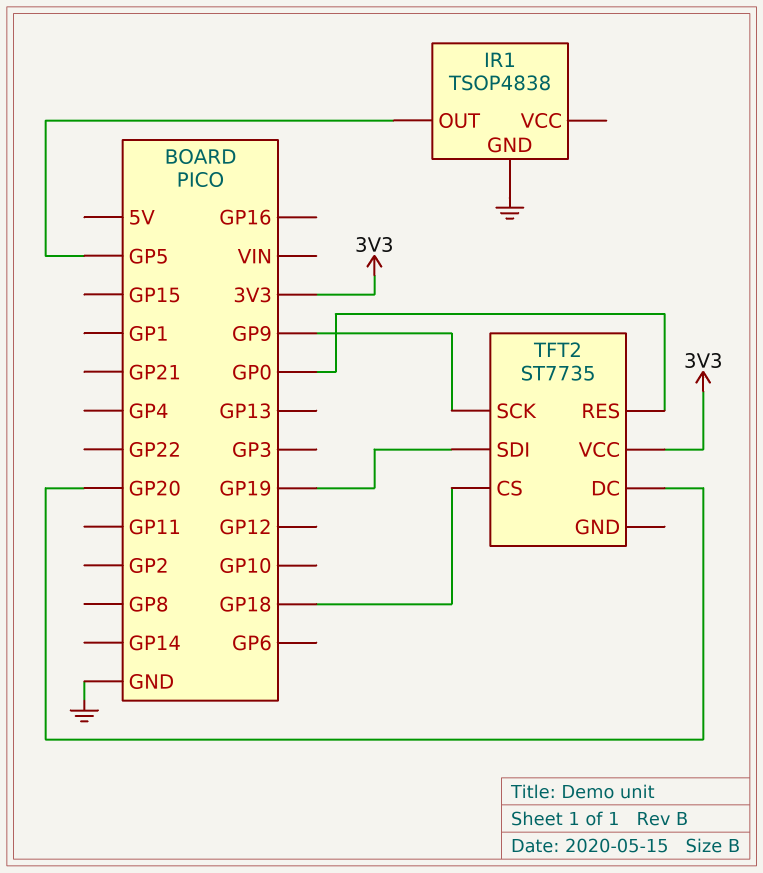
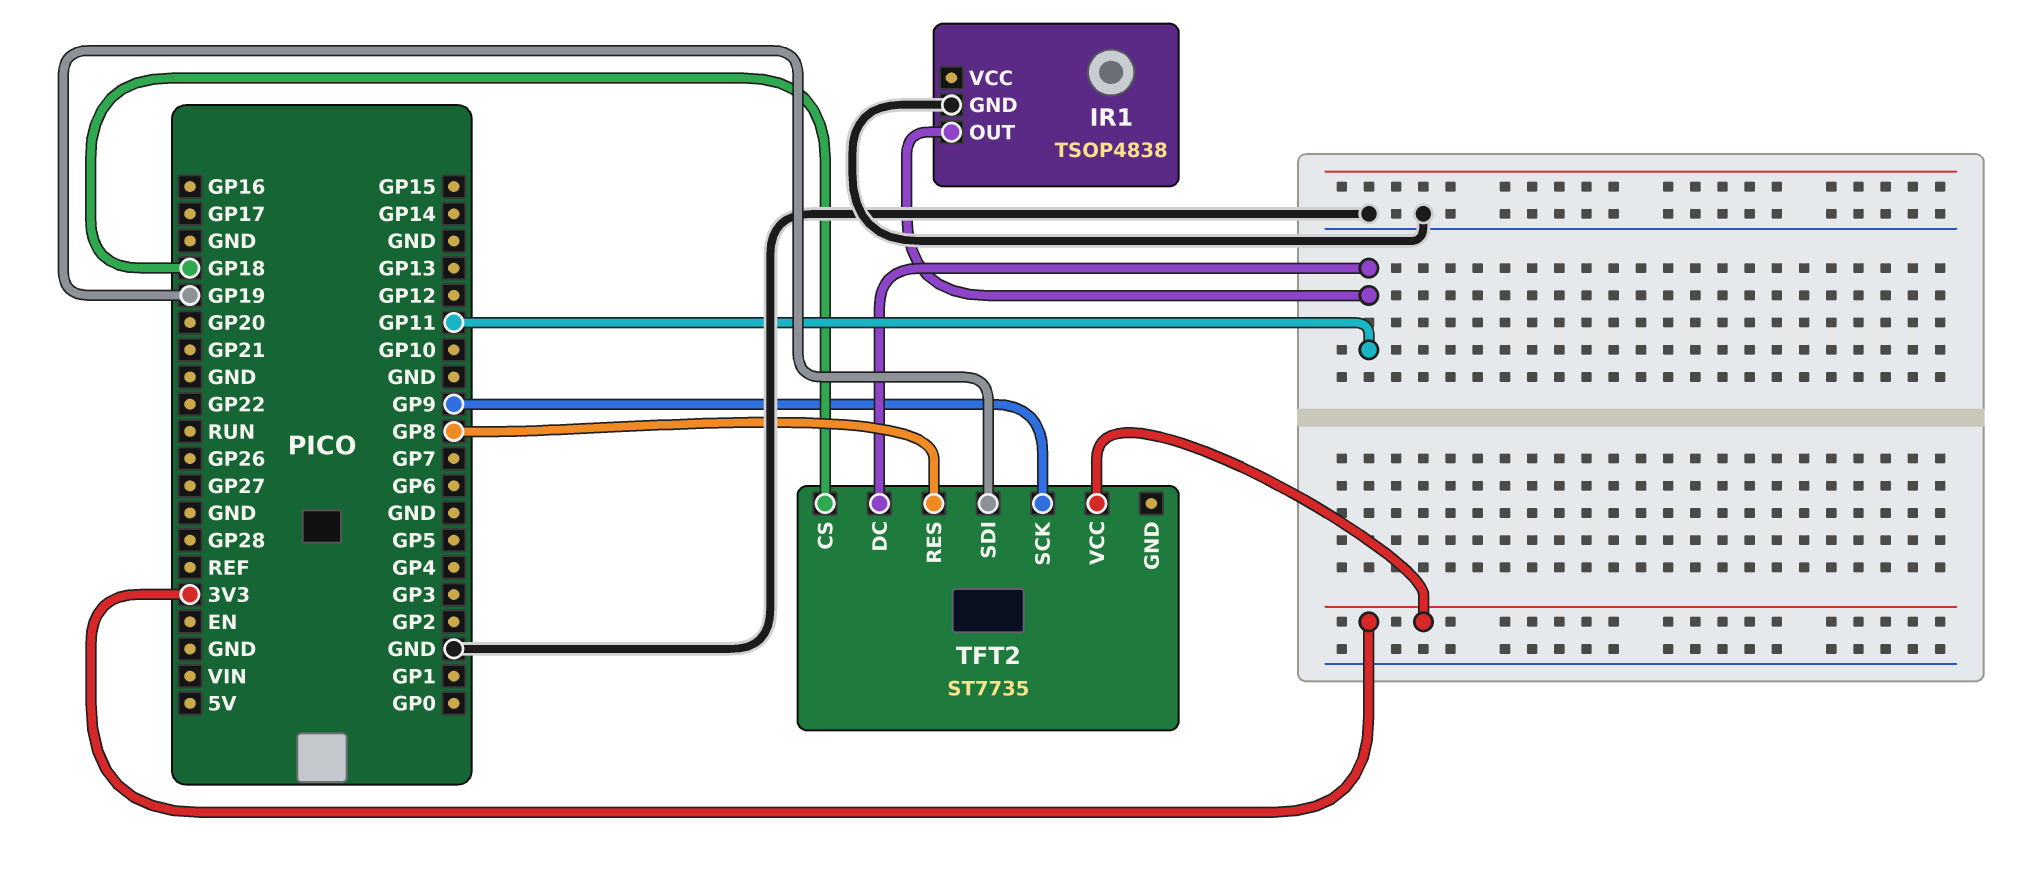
IR1 pin OUT: GP5 -> GP11
TFT2 pin DC: GP20 -> GP11
TFT2 pin RES: GP0 -> GP8

